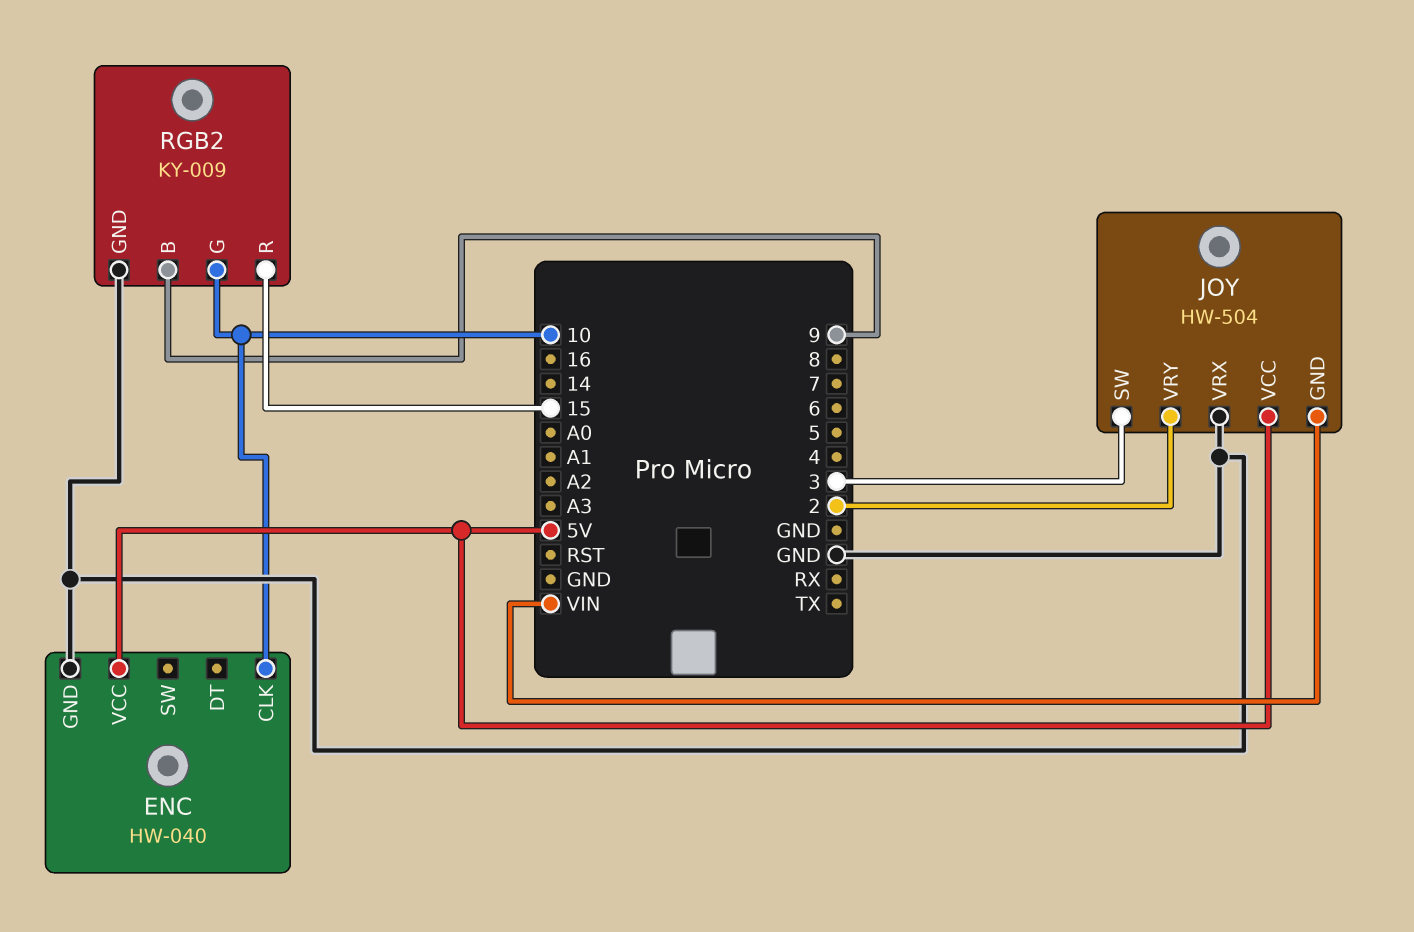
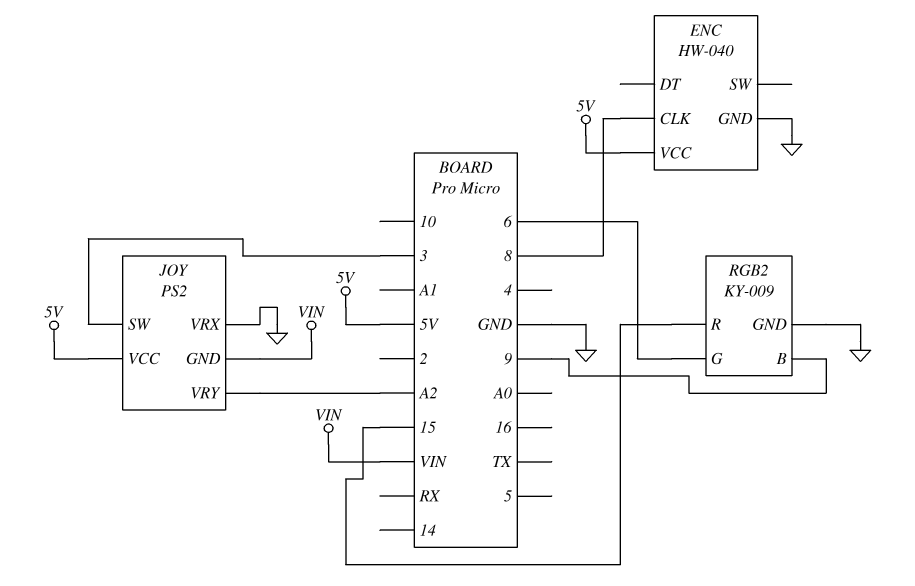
ENC pin CLK: 10 -> 8
JOY: HW-504 -> PS2
JOY pin VRY: 2 -> A2
RGB2 pin G: 10 -> 6

